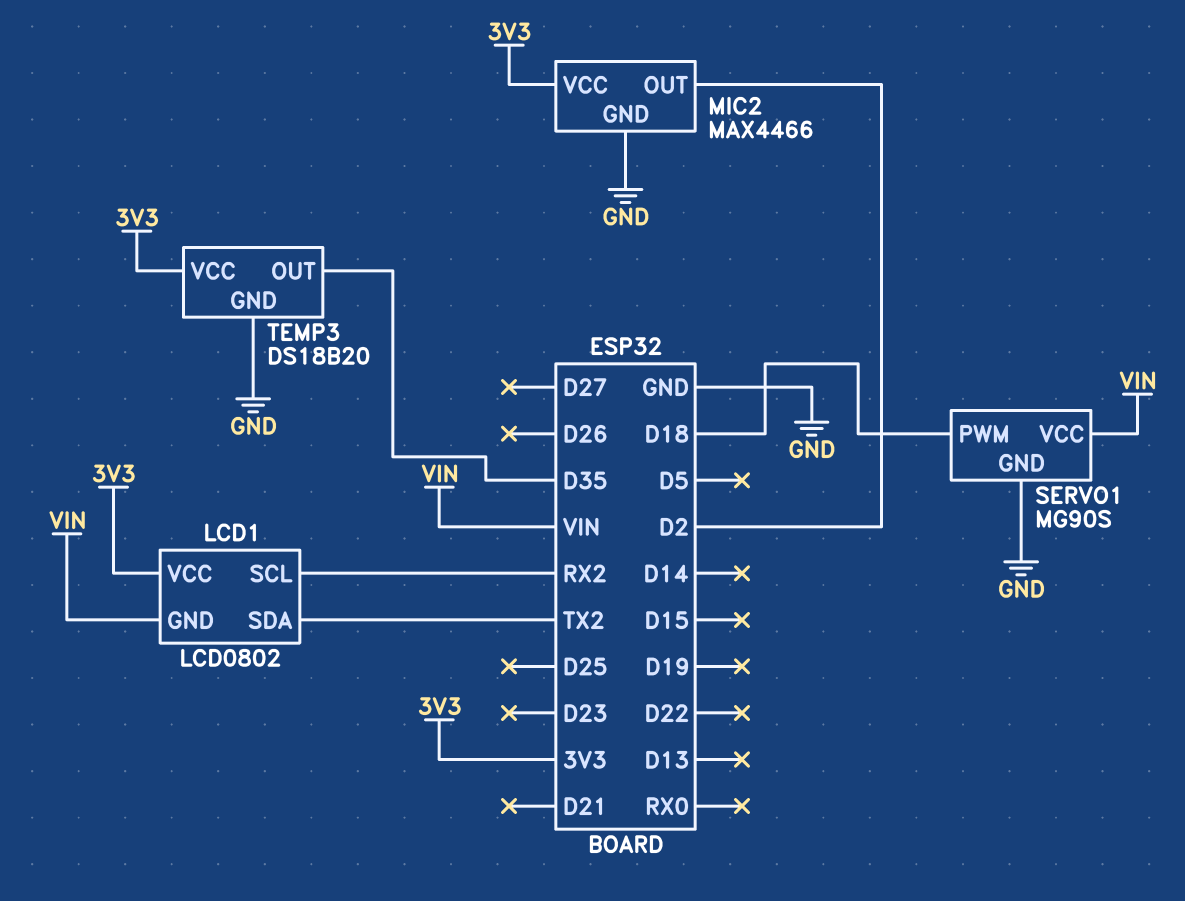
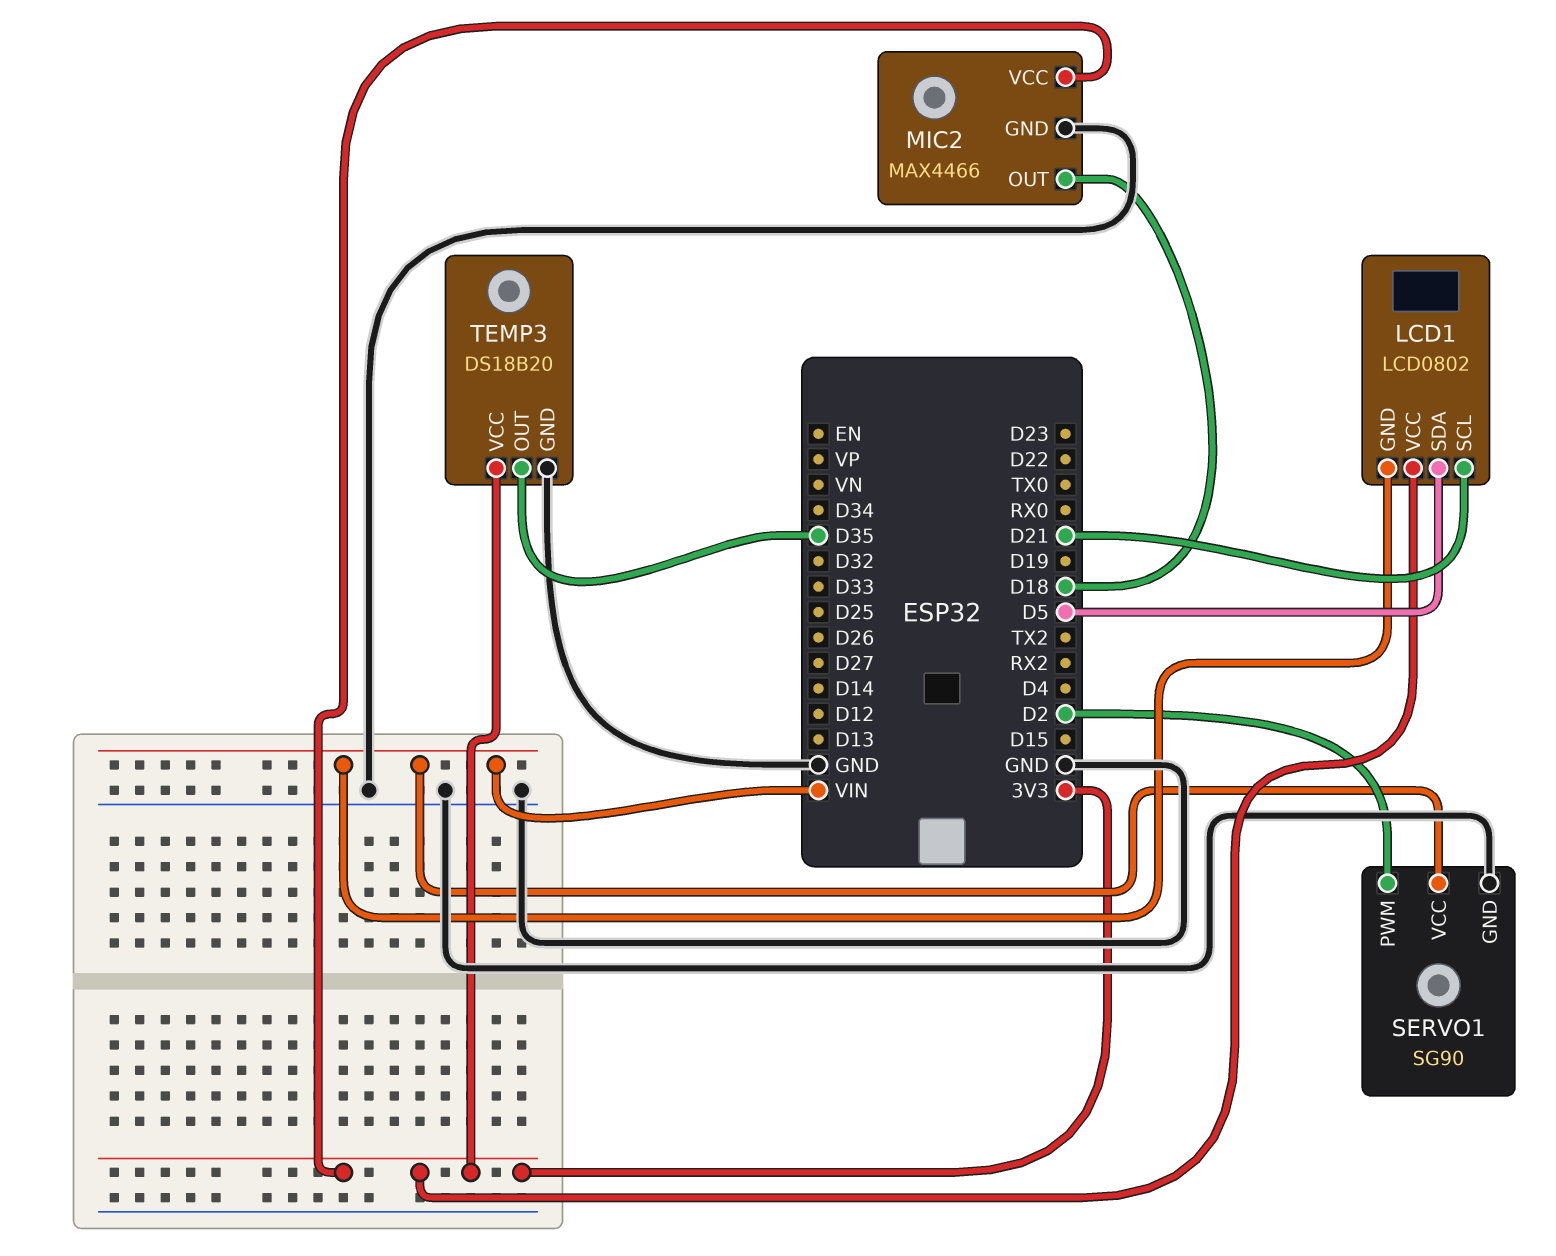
LCD1 pin SCL: RX2 -> D21
LCD1 pin SDA: TX2 -> D5
MIC2 pin OUT: D2 -> D18
SERVO1: MG90S -> SG90
SERVO1 pin PWM: D18 -> D2

